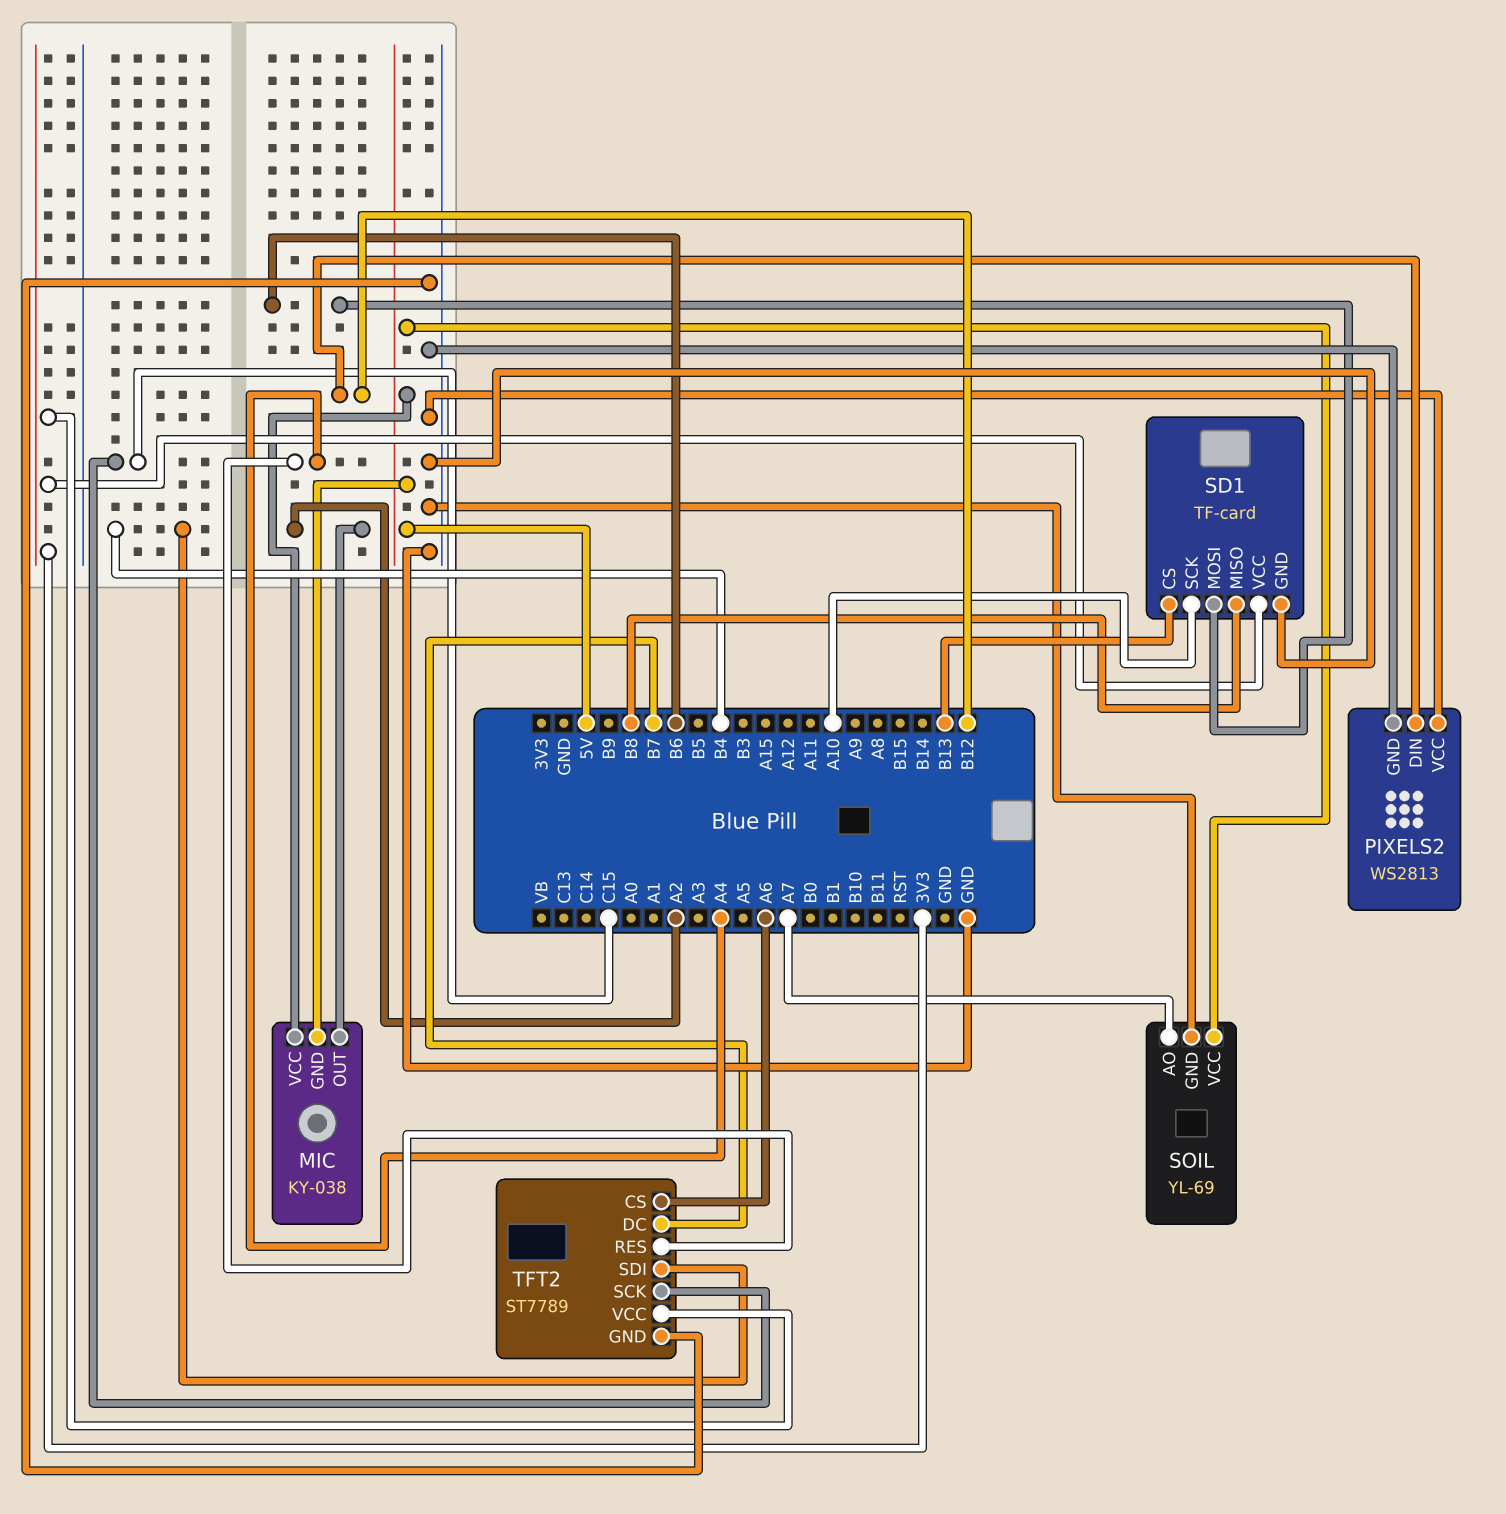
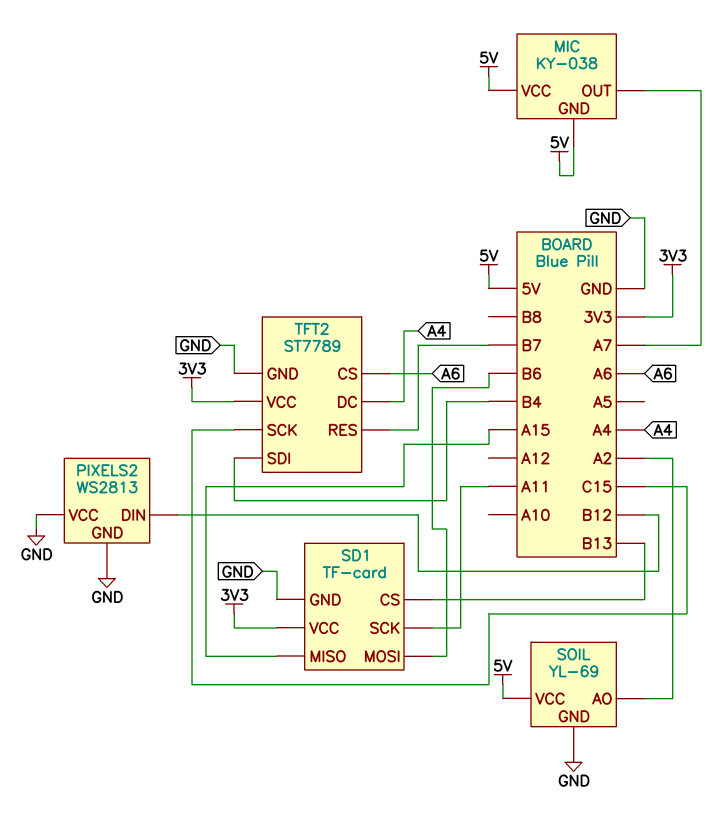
MIC pin OUT: A2 -> A7
SD1 pin MISO: B8 -> A15
SD1 pin SCK: A10 -> A11
SOIL pin AO: A7 -> A2
TFT2 pin DC: B7 -> A4
TFT2 pin RES: A4 -> B7

